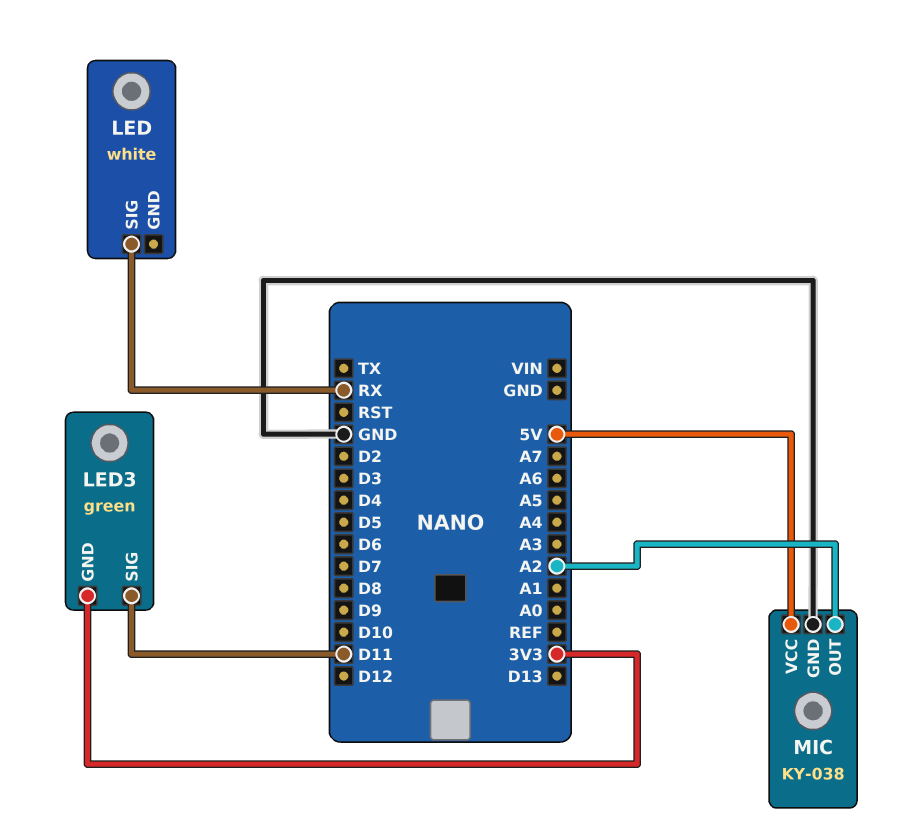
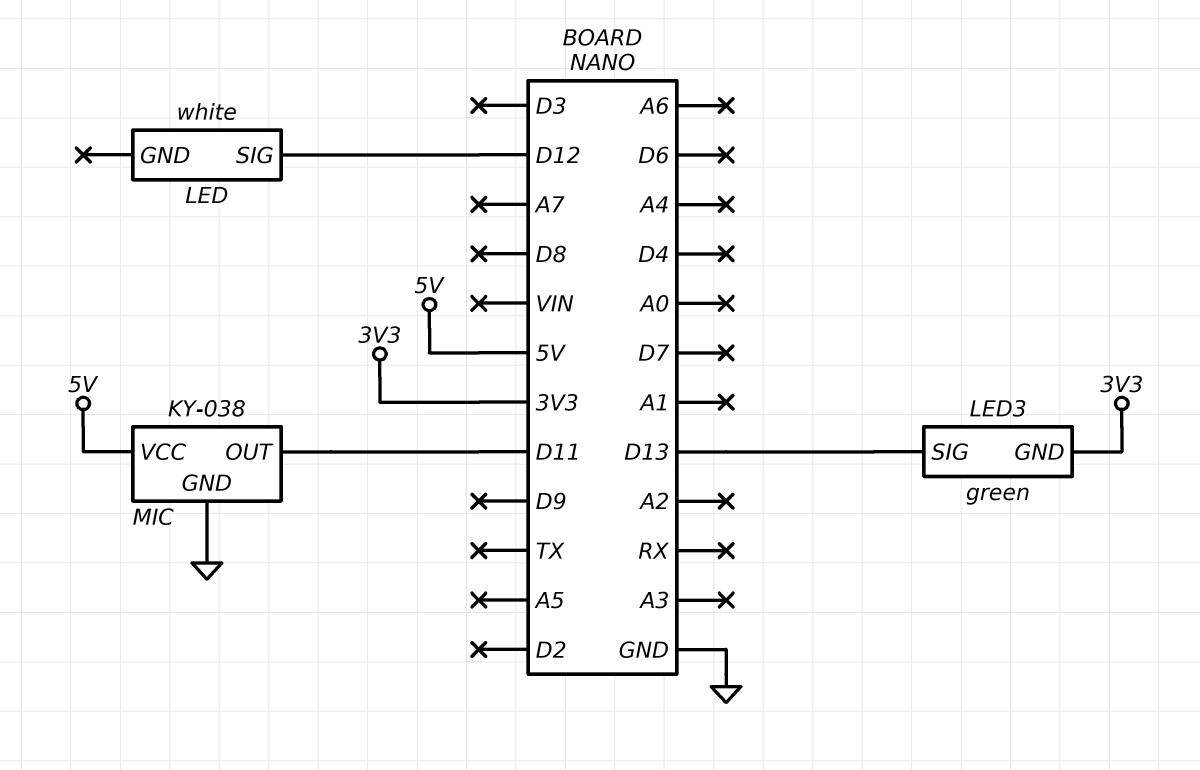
LED pin SIG: RX -> D12
LED3 pin SIG: D11 -> D13
MIC pin OUT: A2 -> D11

